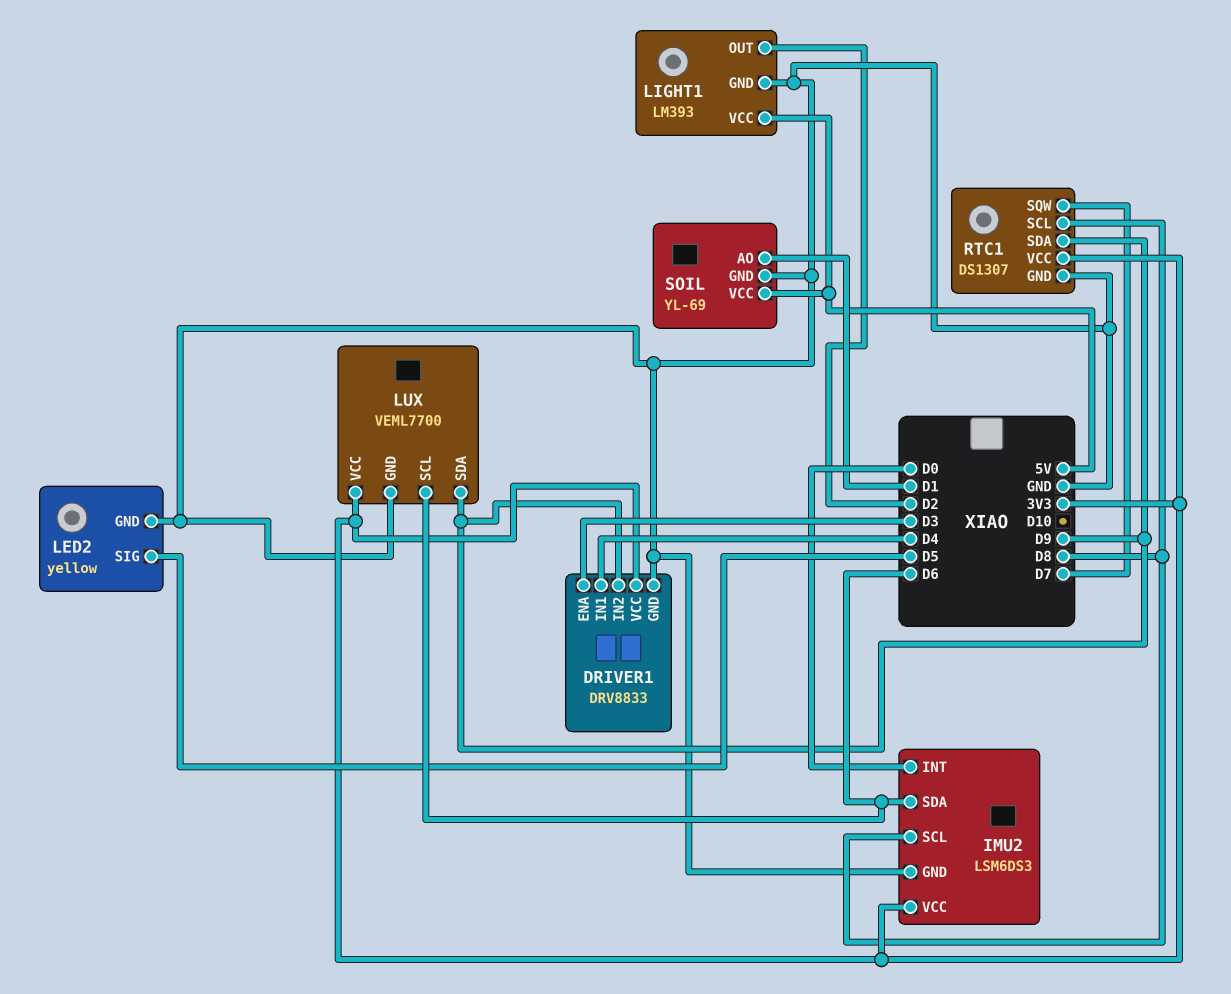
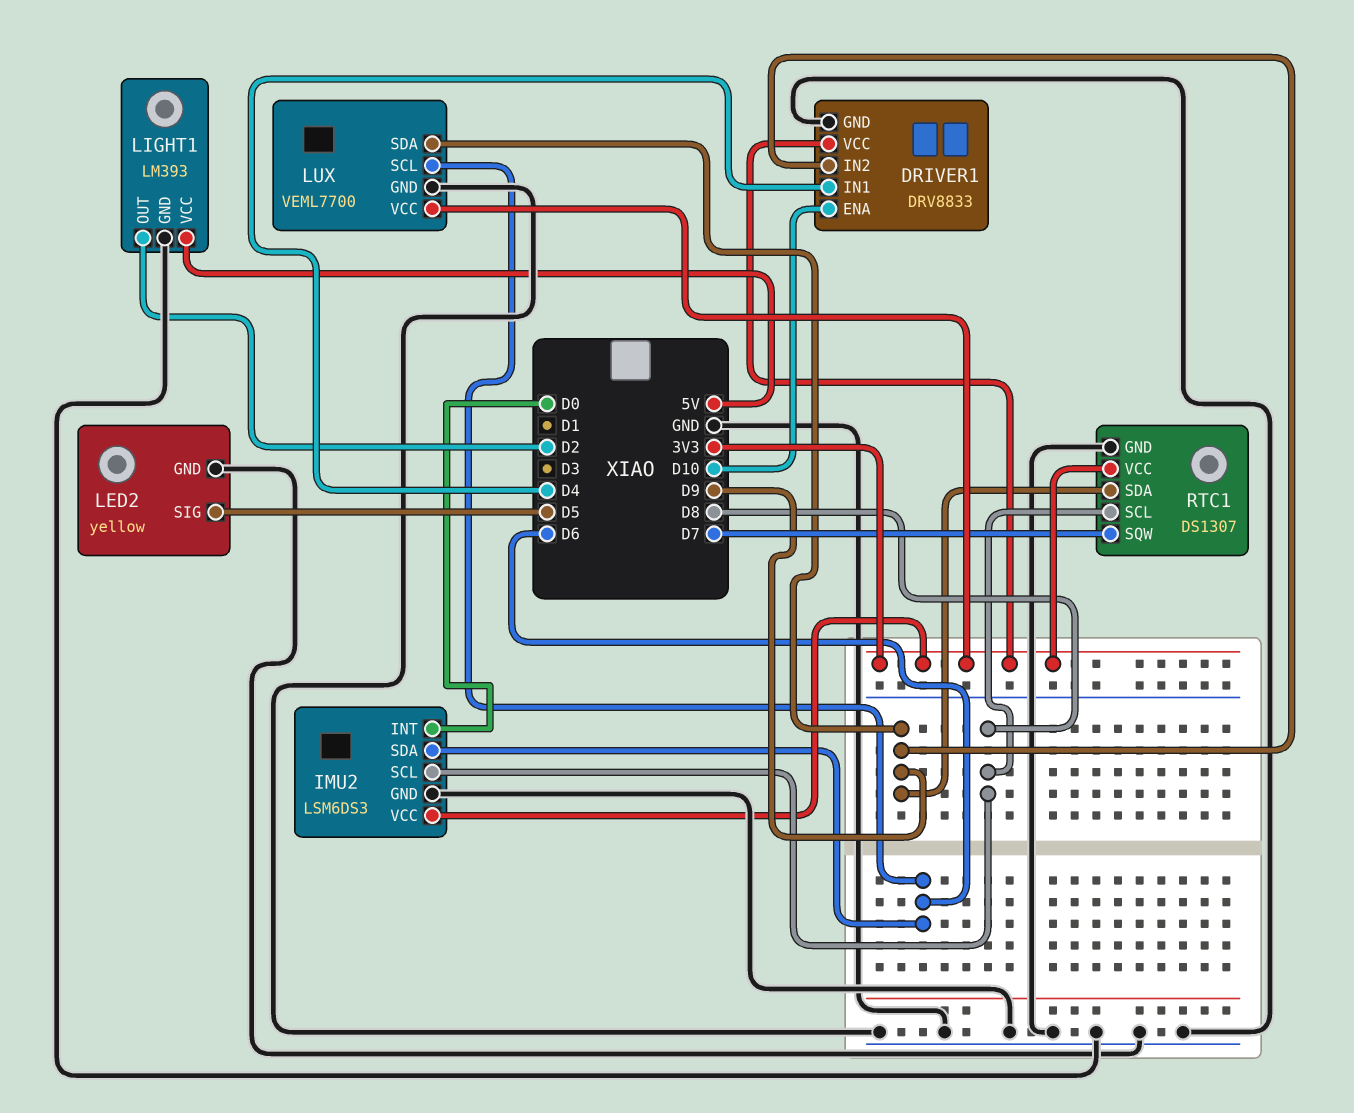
DRIVER1 pin ENA: D3 -> D10
SOIL: YL-69 -> none
SOIL pin AO: D1 -> none
SOIL pin GND: GND -> none
SOIL pin VCC: 5V -> none

